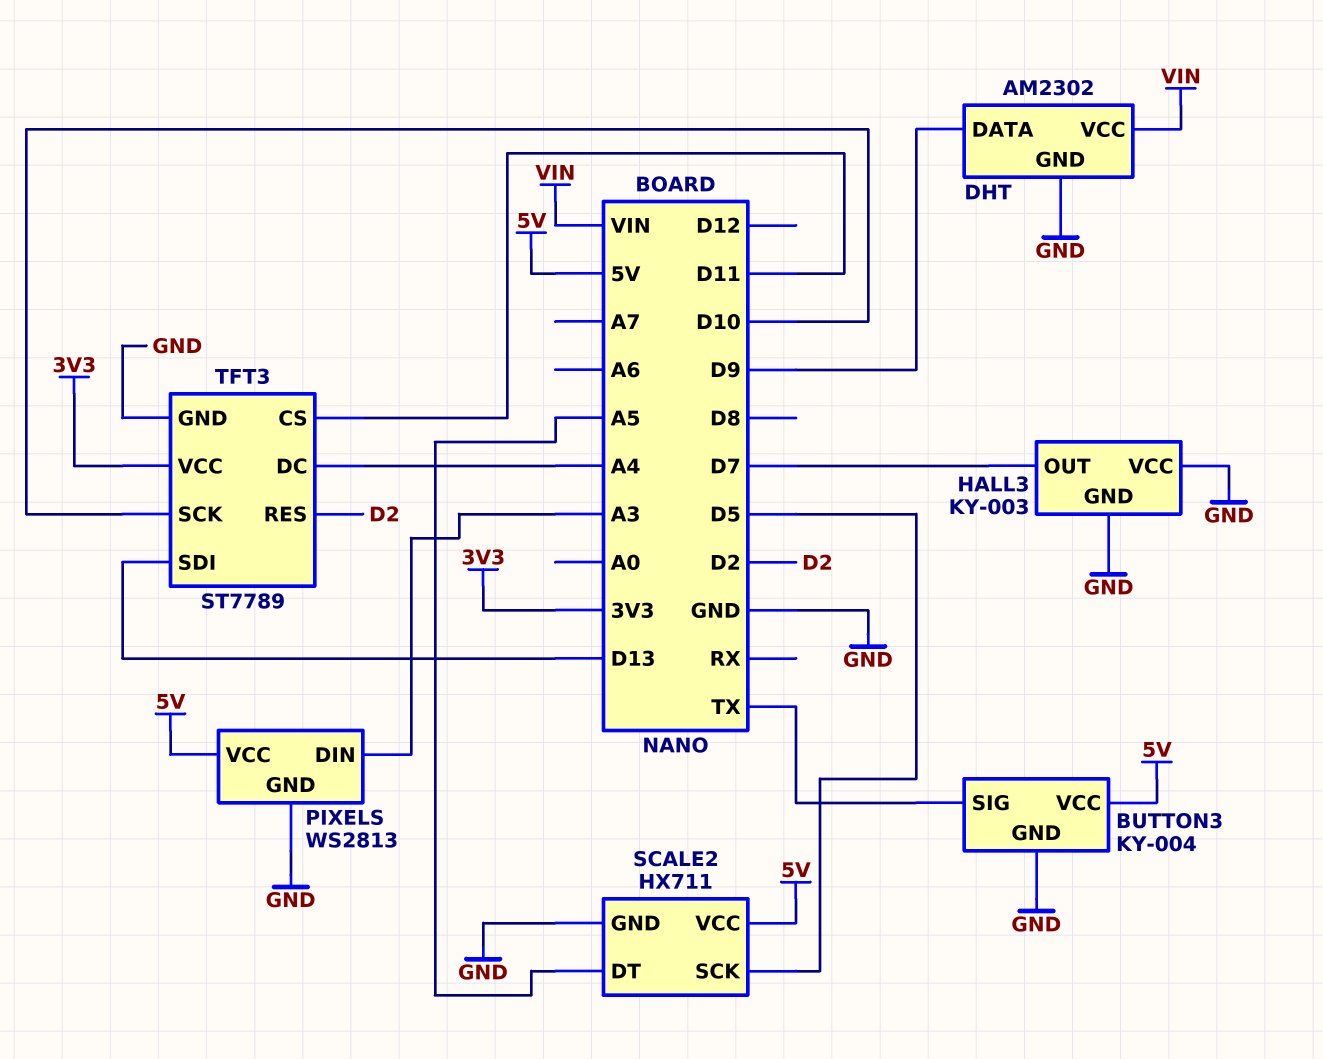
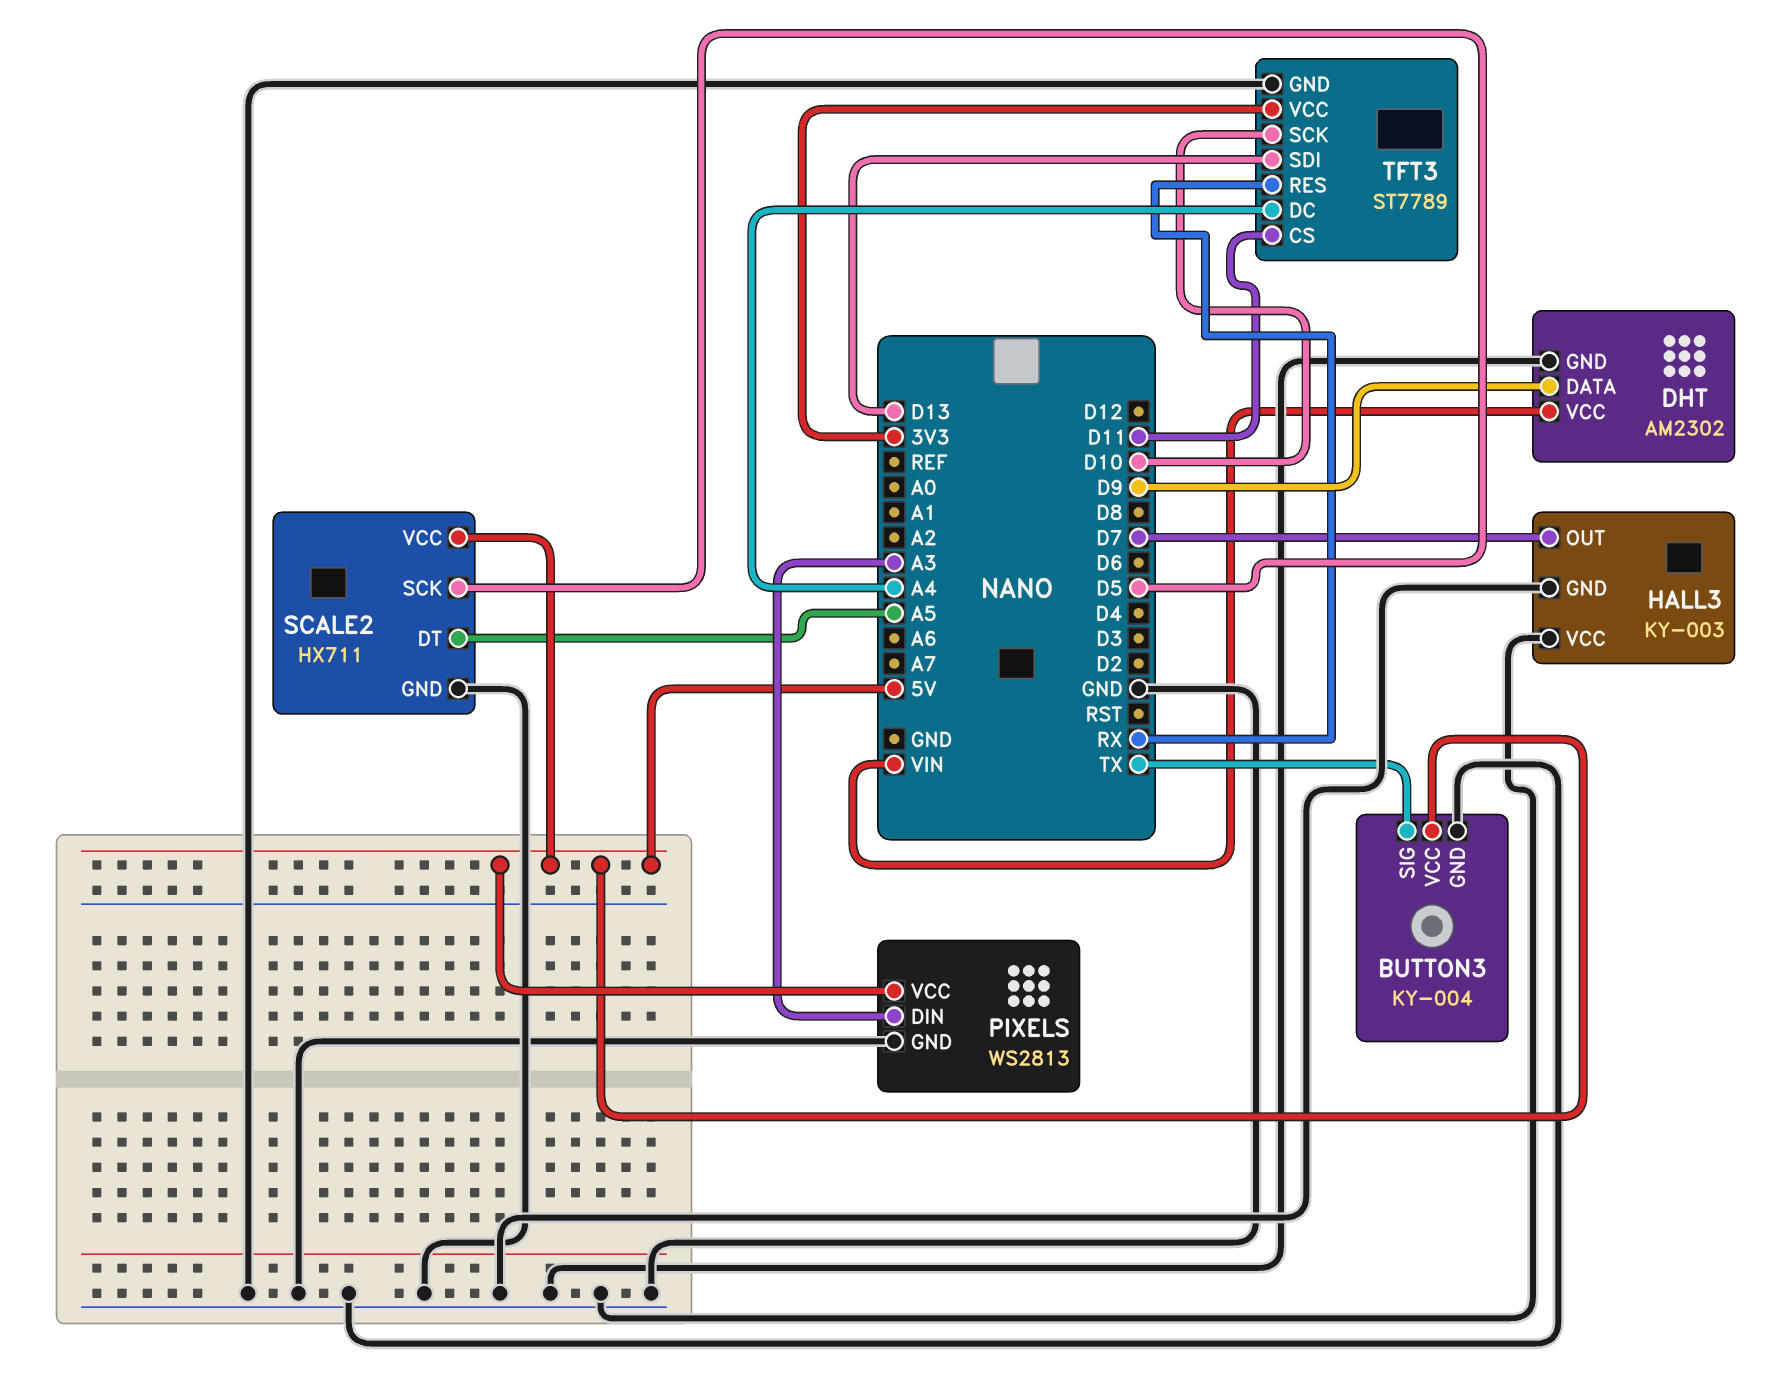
TFT3 pin RES: D2 -> RX

